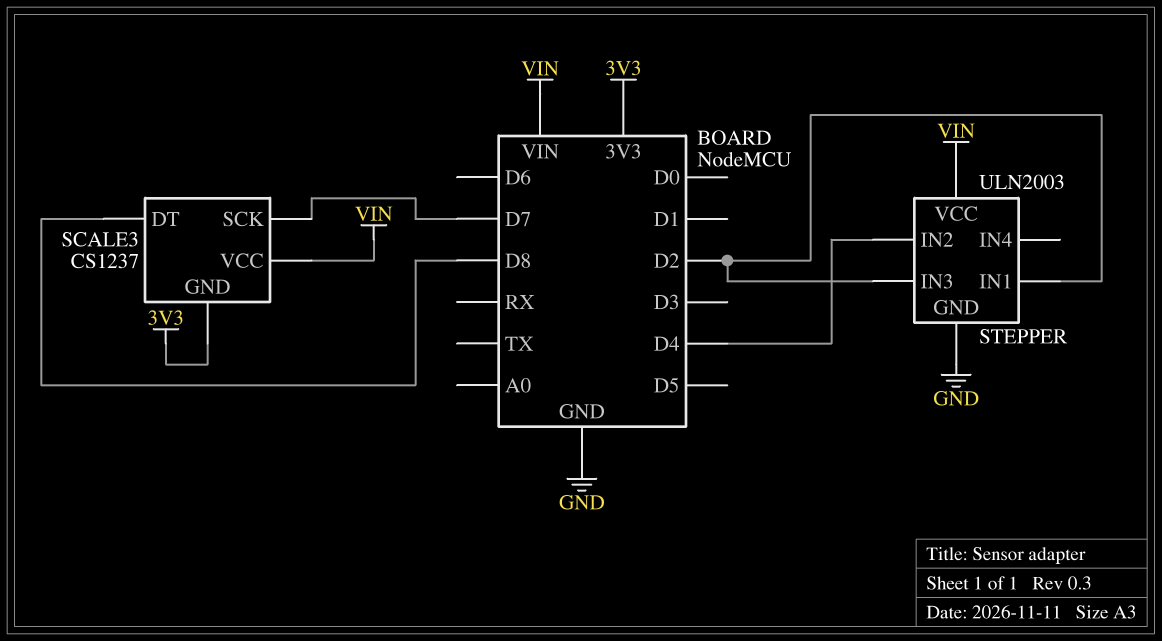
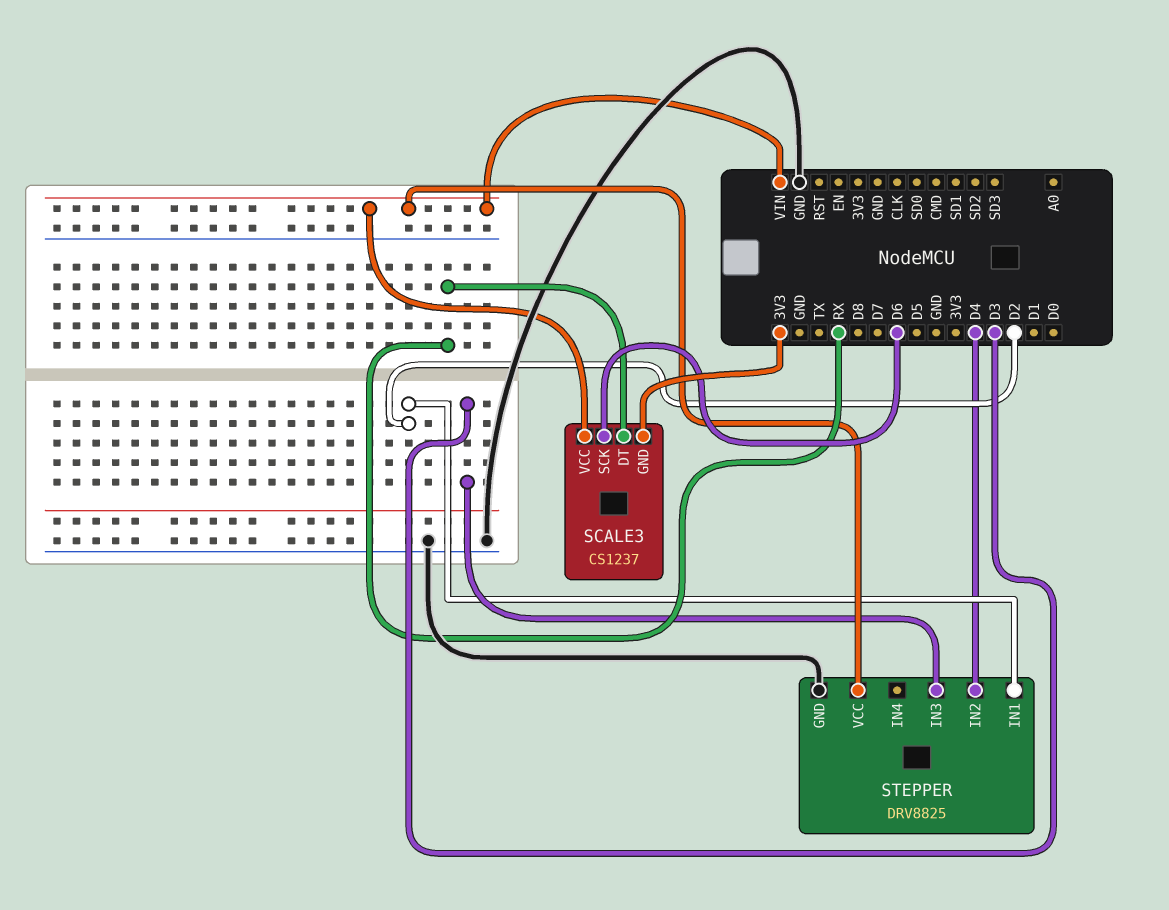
SCALE3 pin DT: D8 -> RX
SCALE3 pin SCK: D7 -> D6
STEPPER: ULN2003 -> DRV8825
STEPPER pin IN3: D2 -> D3

